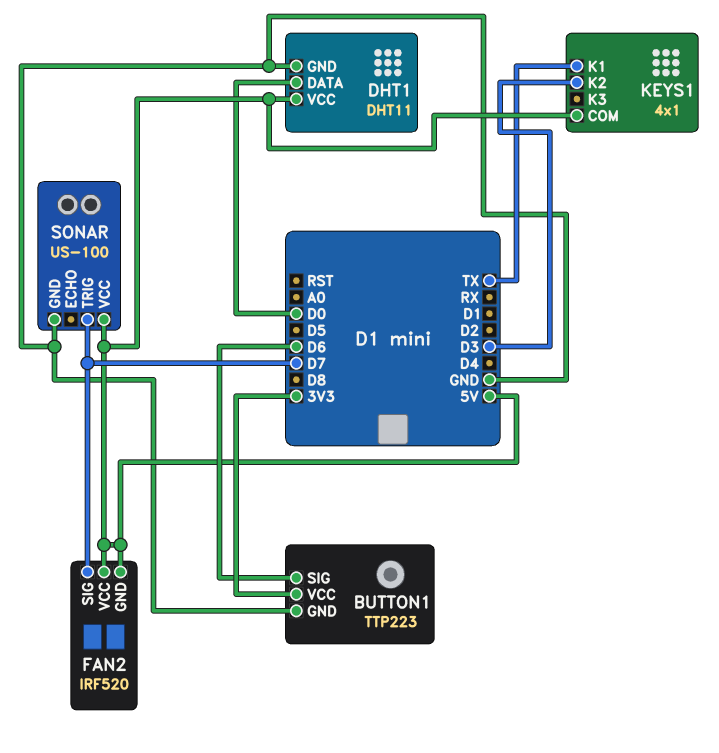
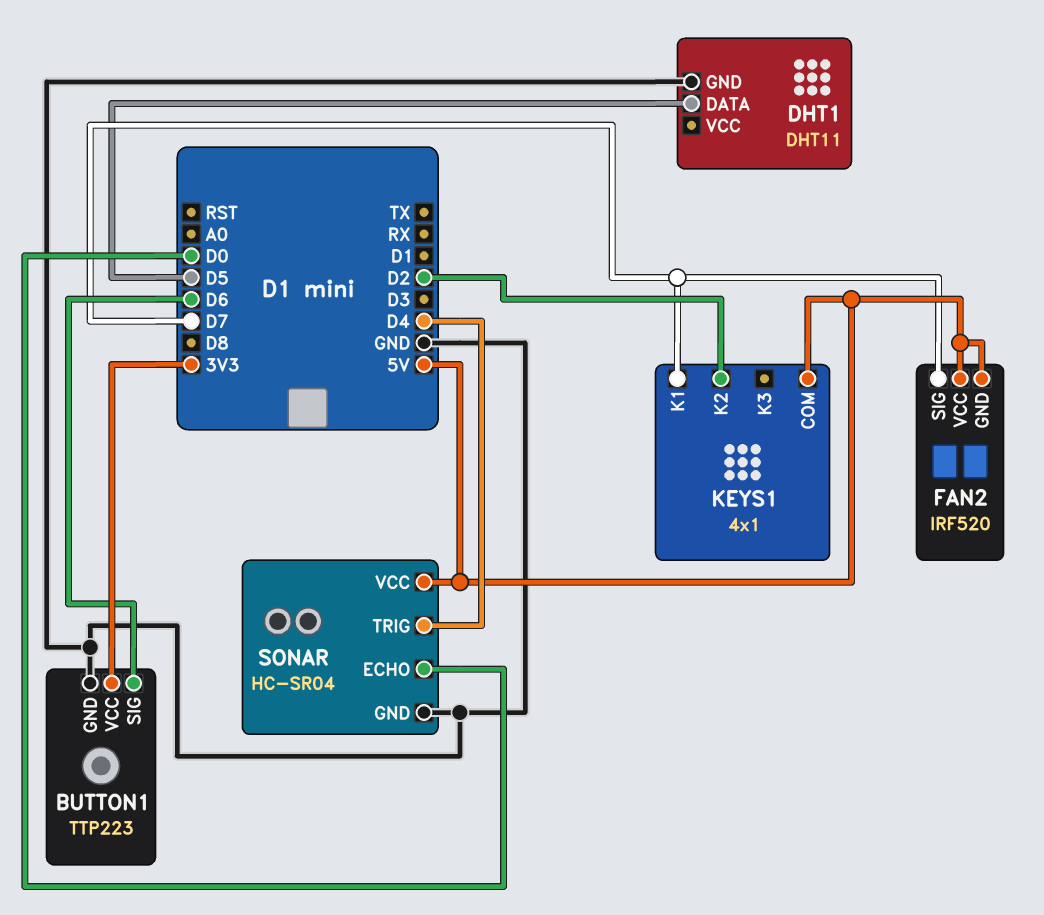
DHT1 pin DATA: D0 -> D5
DHT1 pin VCC: 5V -> none
KEYS1 pin K1: TX -> D7
KEYS1 pin K2: D3 -> D2
SONAR: US-100 -> HC-SR04
SONAR pin ECHO: none -> D0
SONAR pin TRIG: D7 -> D4

